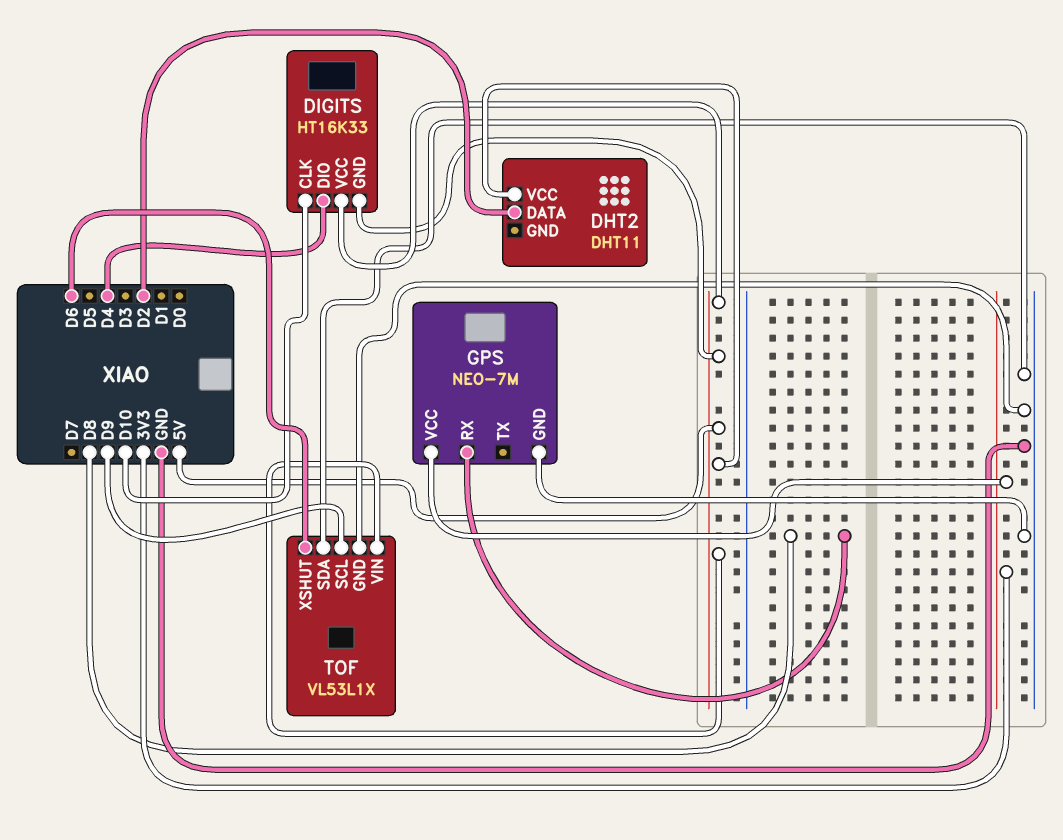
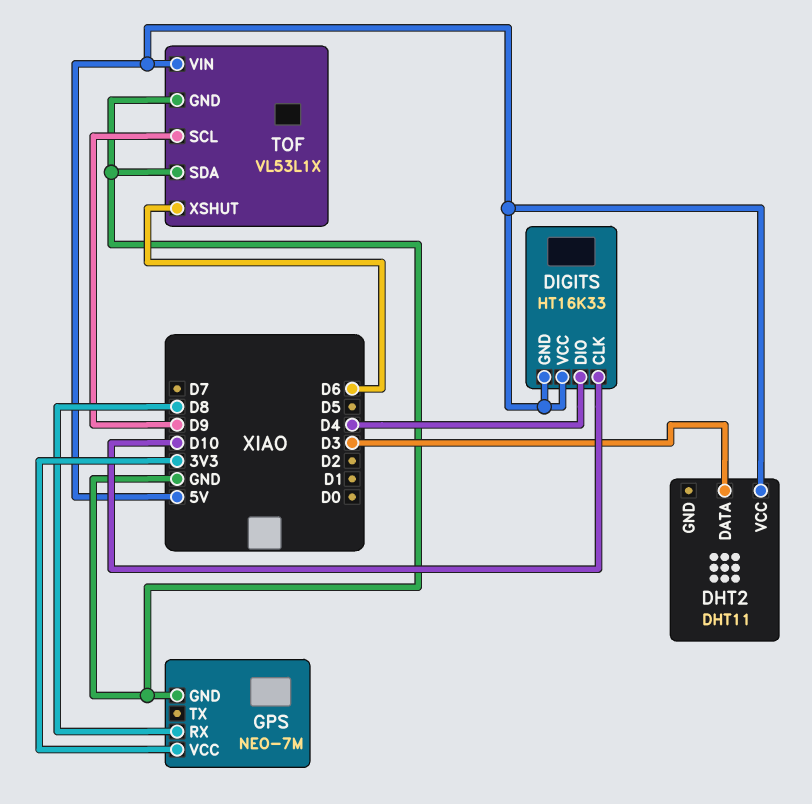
DHT2 pin DATA: D2 -> D3

